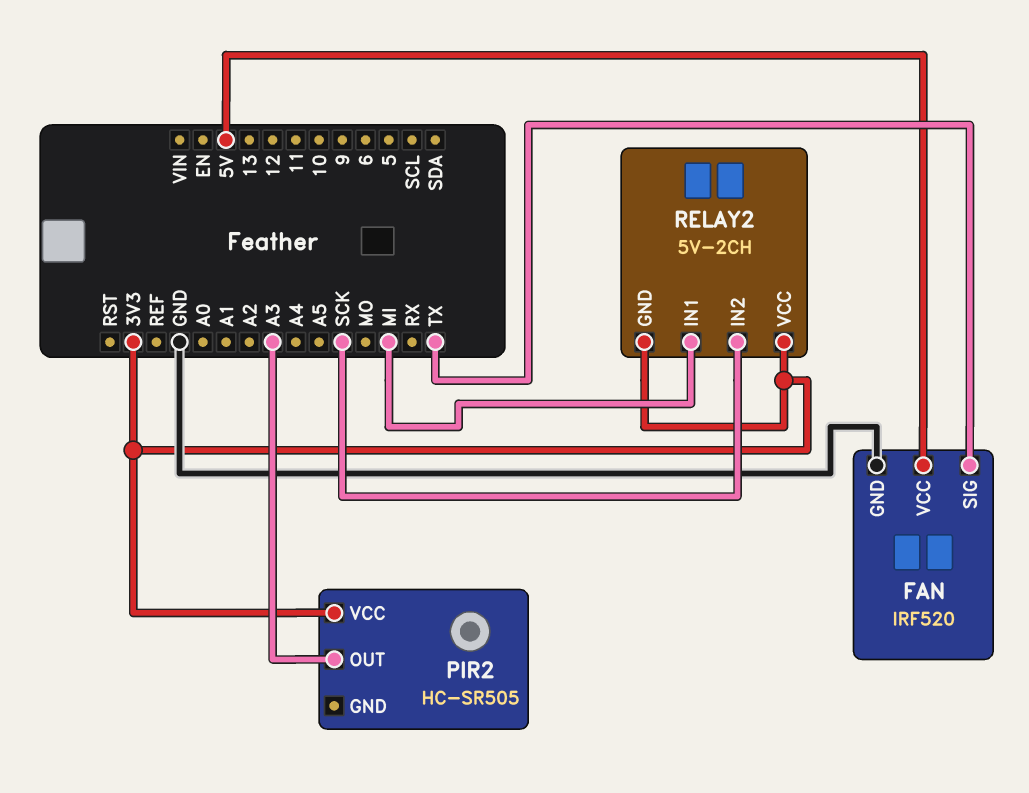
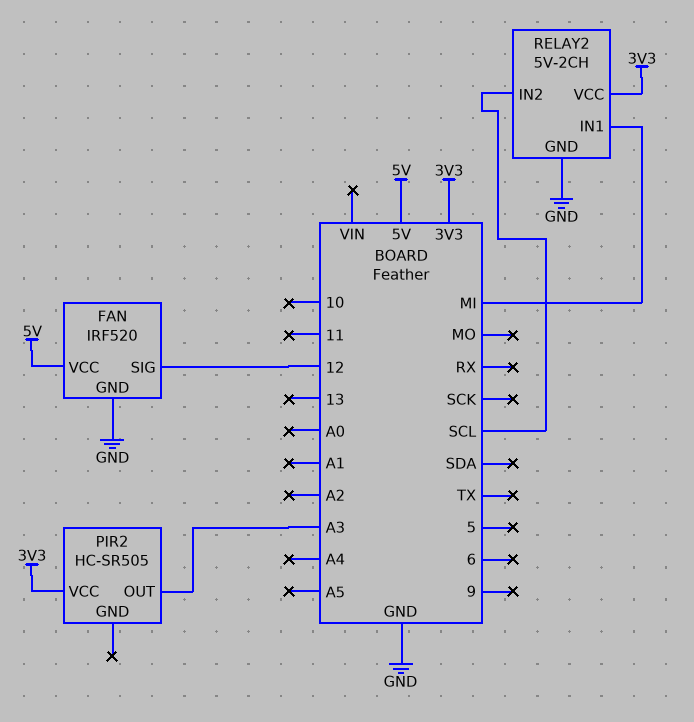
FAN pin SIG: TX -> 12
RELAY2 pin GND: 3V3 -> GND
RELAY2 pin IN2: SCK -> SCL

